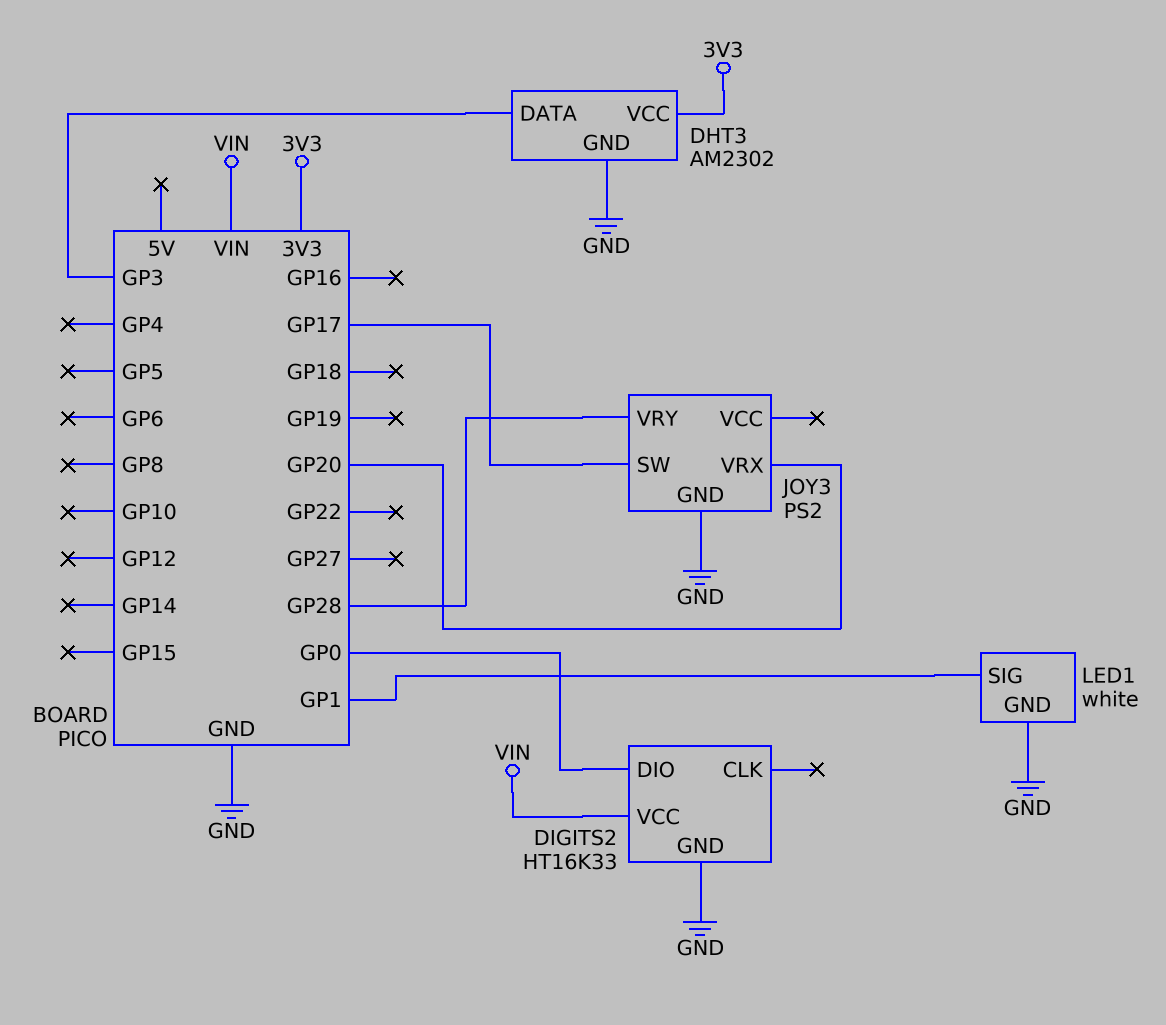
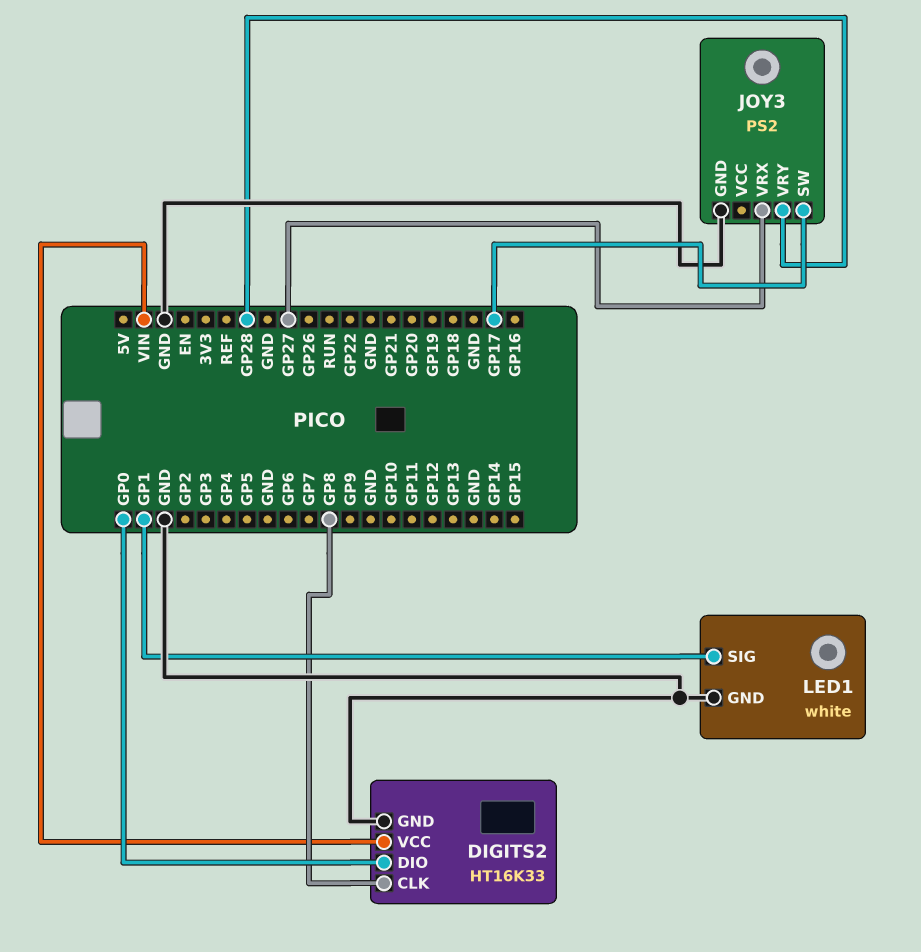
DHT3: AM2302 -> none
DHT3 pin DATA: GP3 -> none
DHT3 pin GND: GND -> none
DHT3 pin VCC: 3V3 -> none
DIGITS2 pin CLK: none -> GP8
JOY3 pin VRX: GP20 -> GP27

